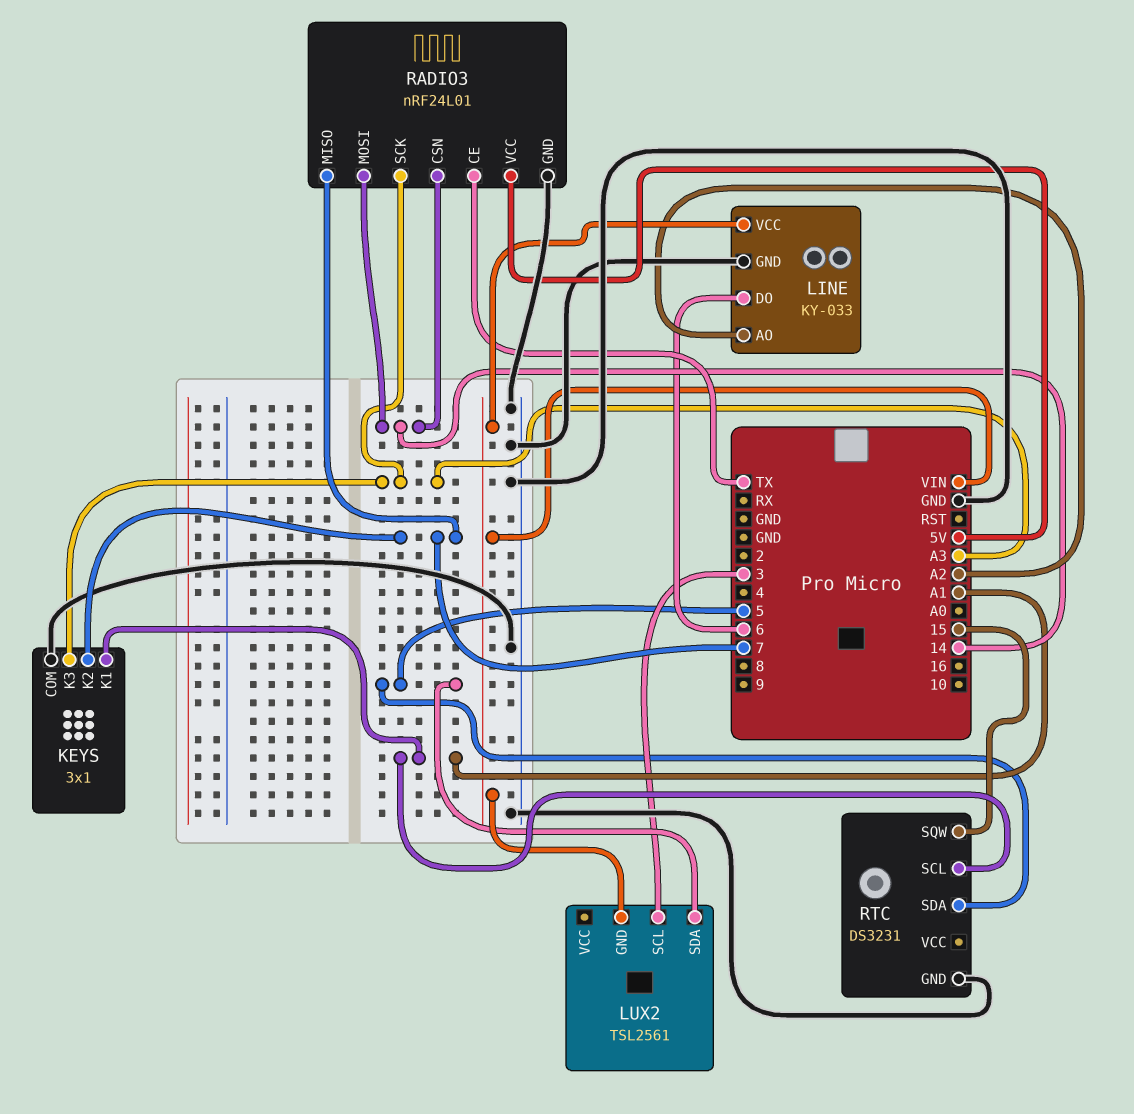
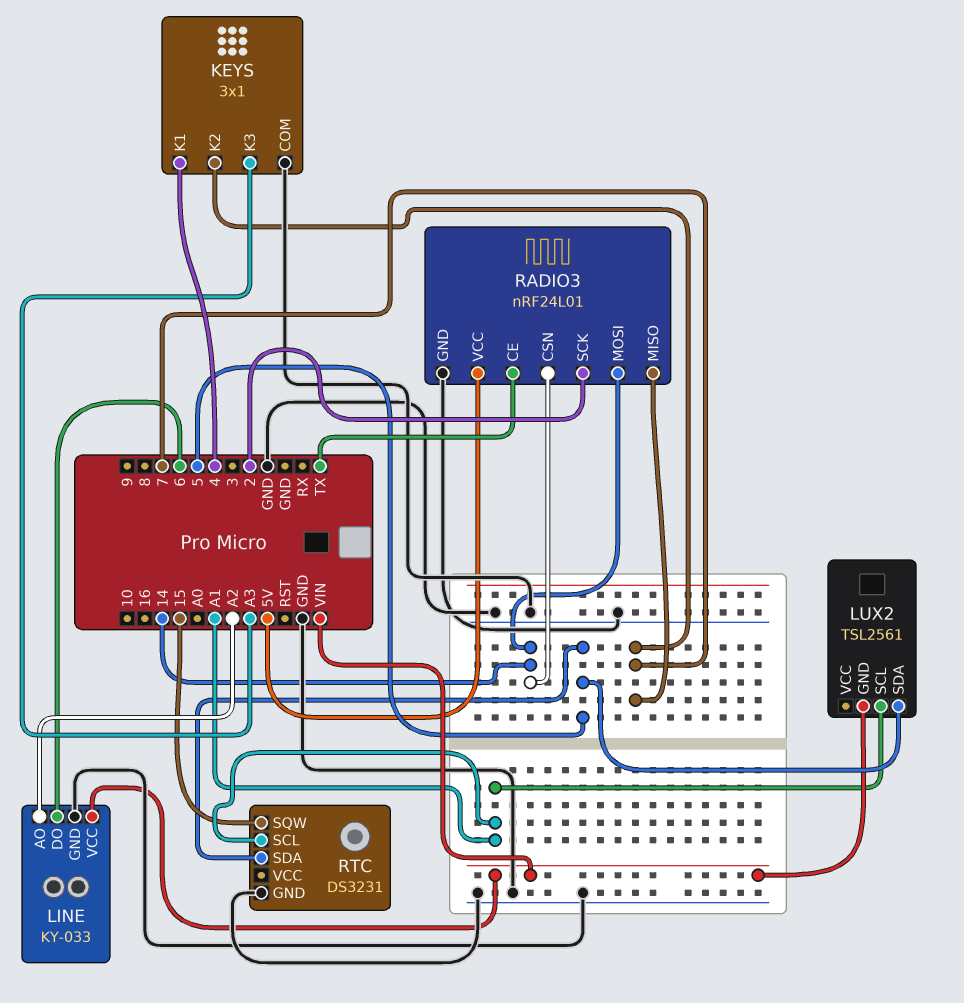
KEYS pin K1: A1 -> 4
LUX2 pin SCL: 3 -> A1
RADIO3 pin SCK: A3 -> 2

